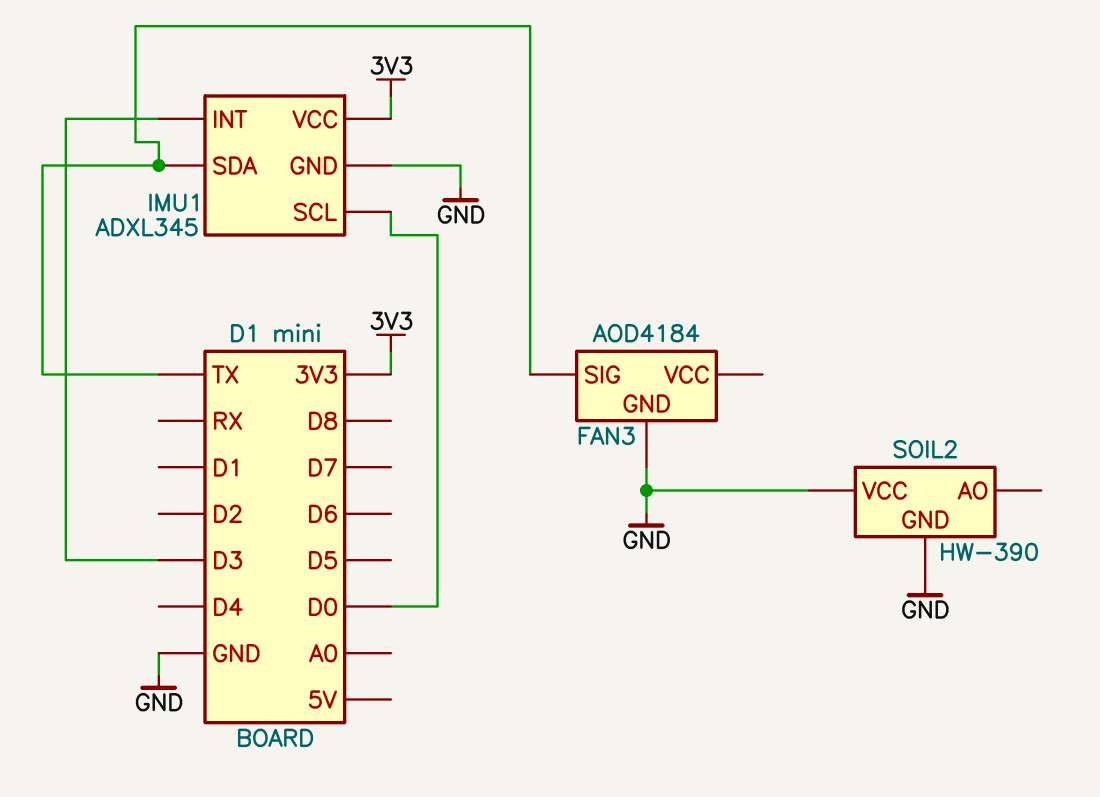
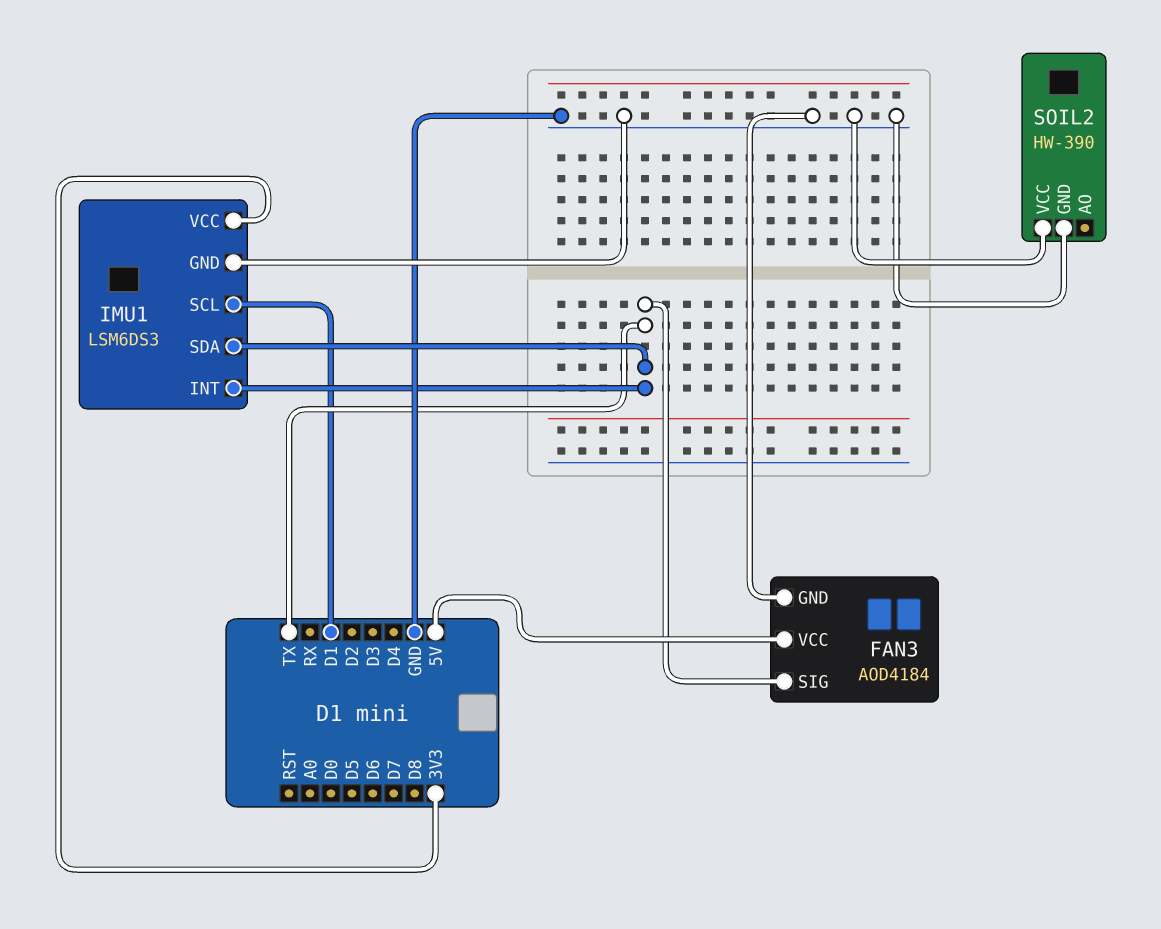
FAN3 pin VCC: none -> 5V
IMU1: ADXL345 -> LSM6DS3
IMU1 pin INT: D3 -> TX
IMU1 pin SCL: D0 -> D1

